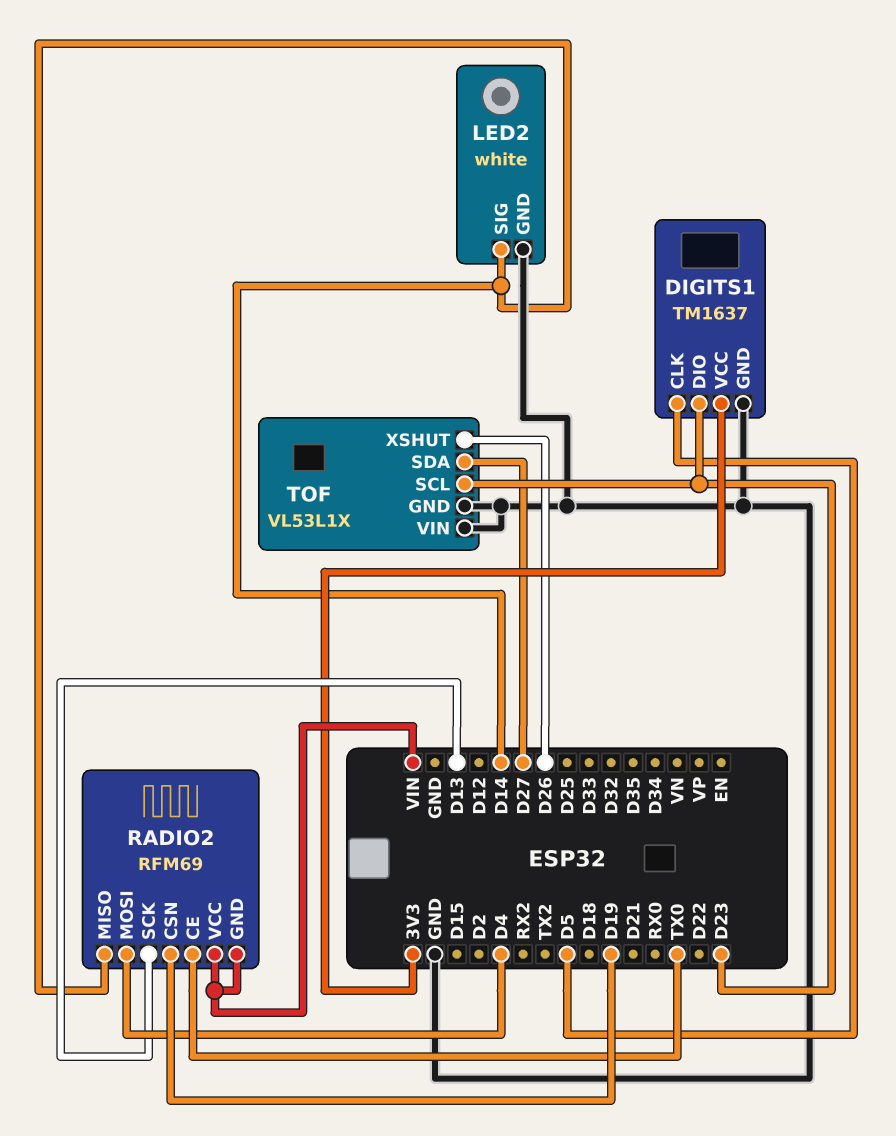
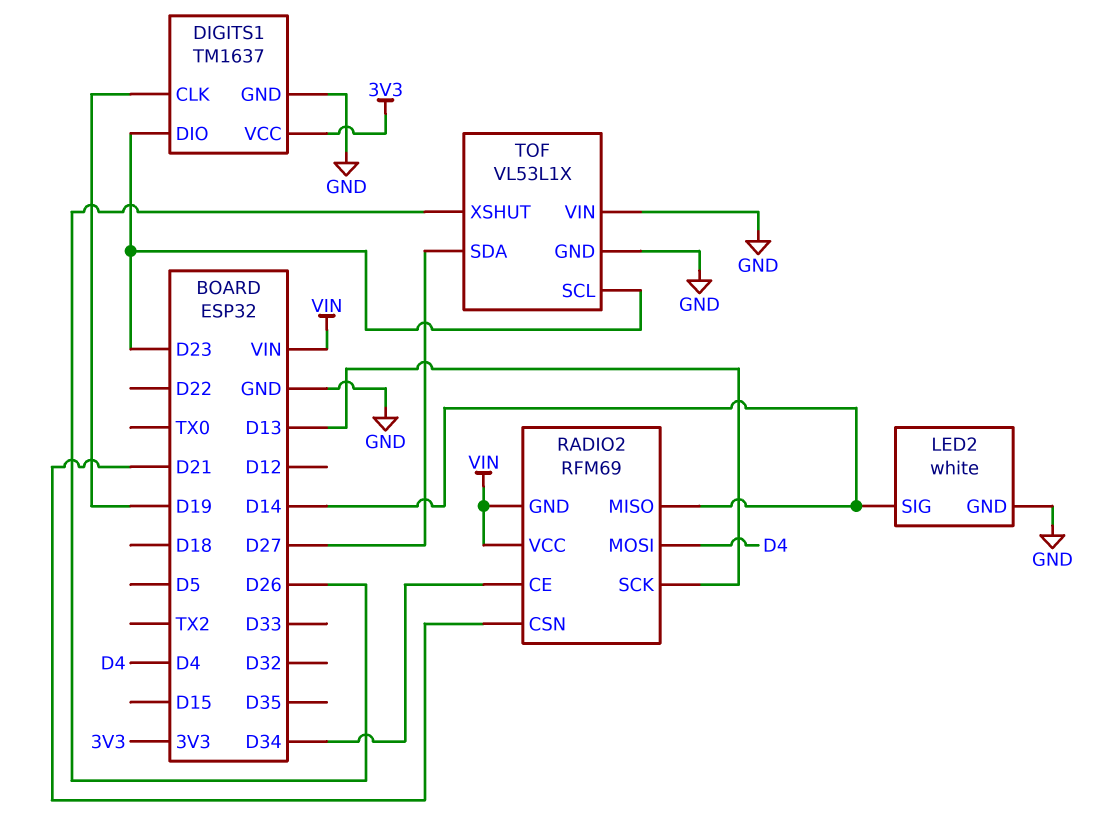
DIGITS1 pin CLK: D5 -> D19
RADIO2 pin CE: TX0 -> D34
RADIO2 pin CSN: D19 -> D21

